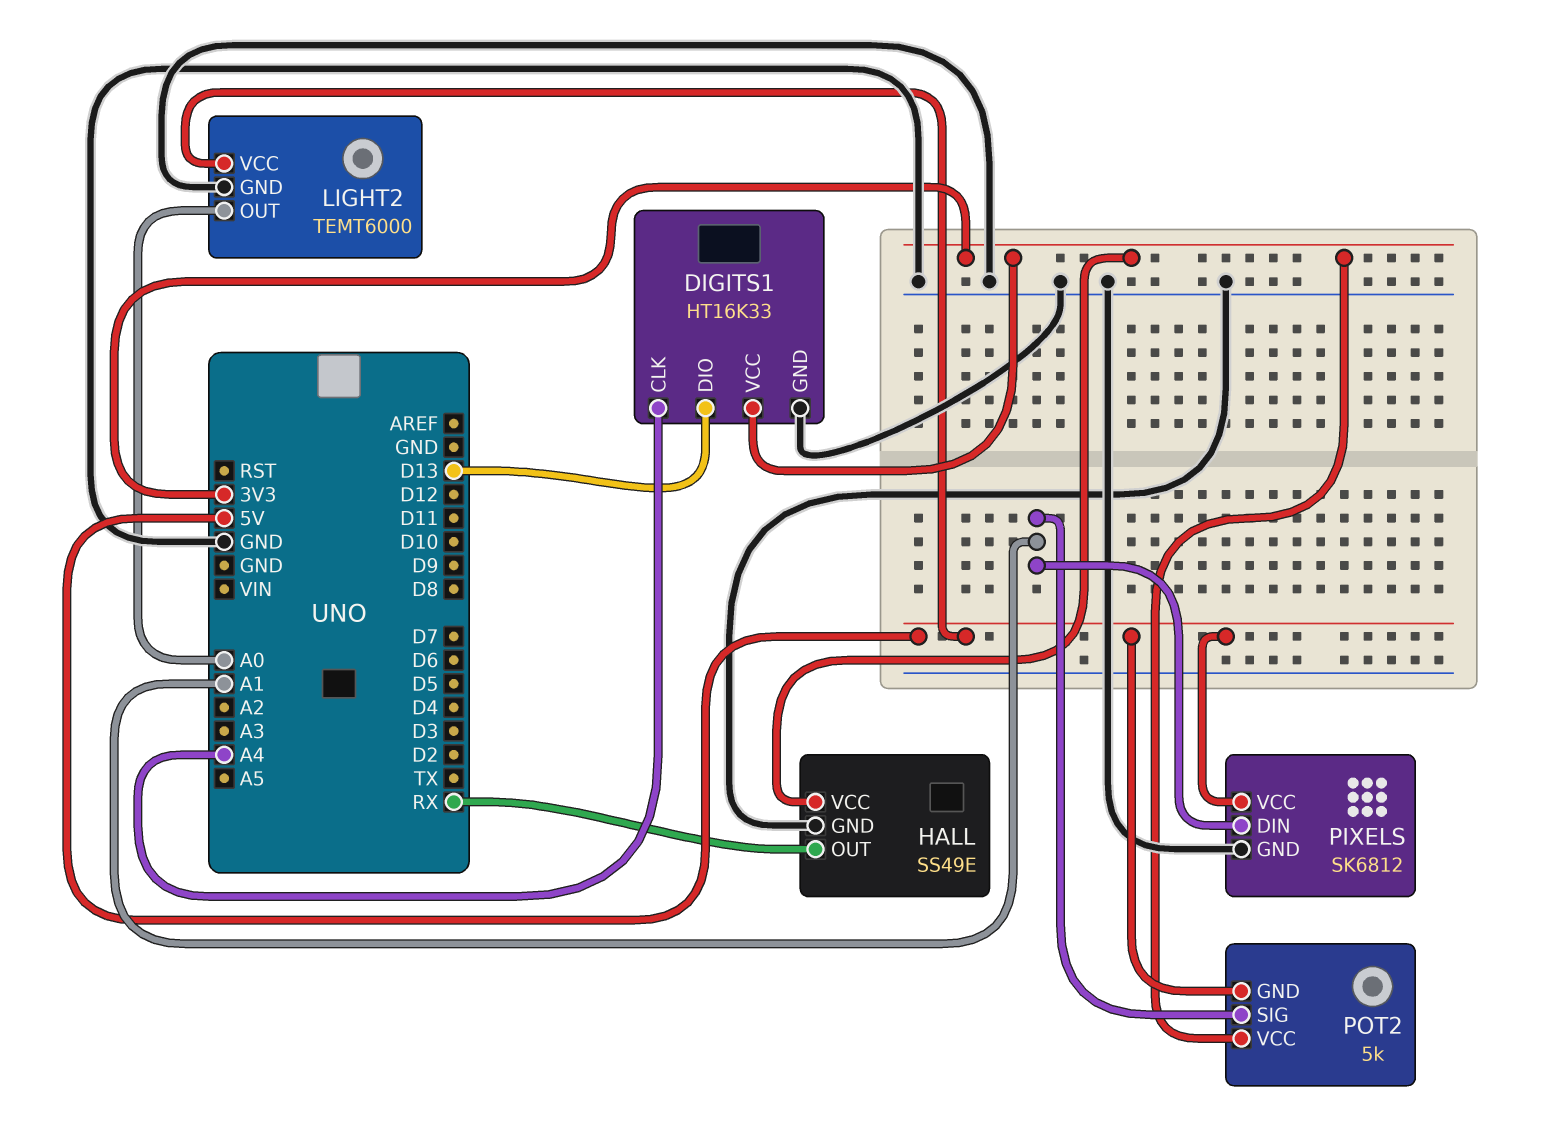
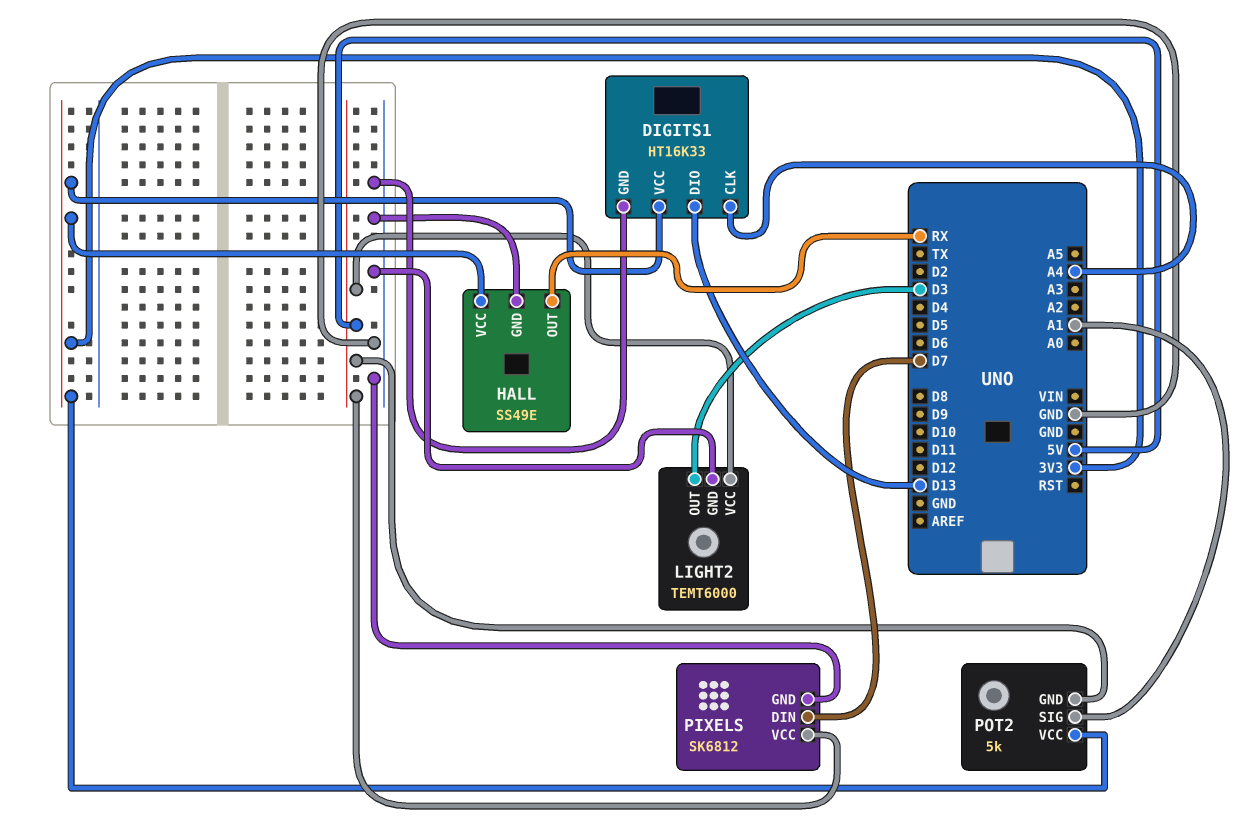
LIGHT2 pin OUT: A0 -> D3
PIXELS pin DIN: A1 -> D7

